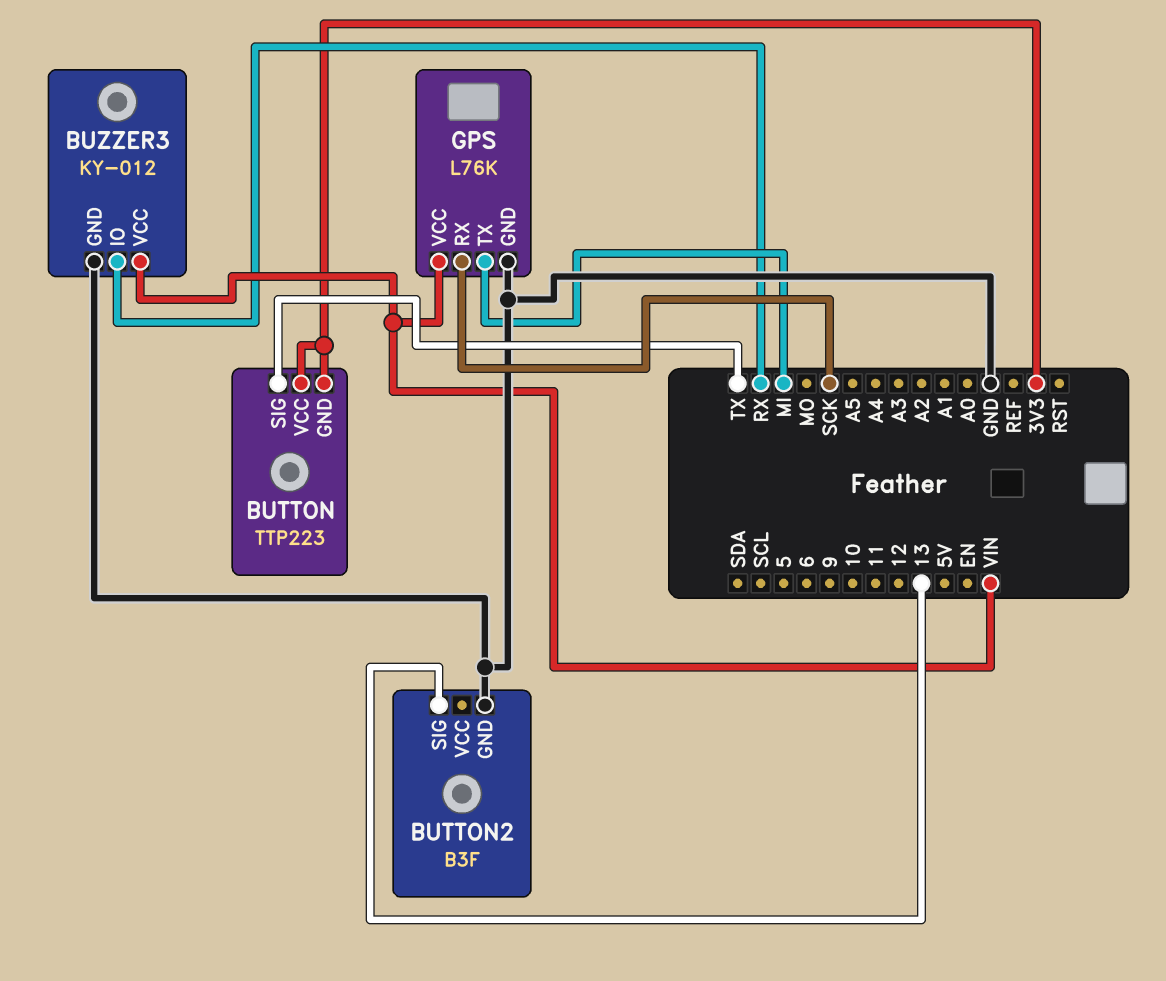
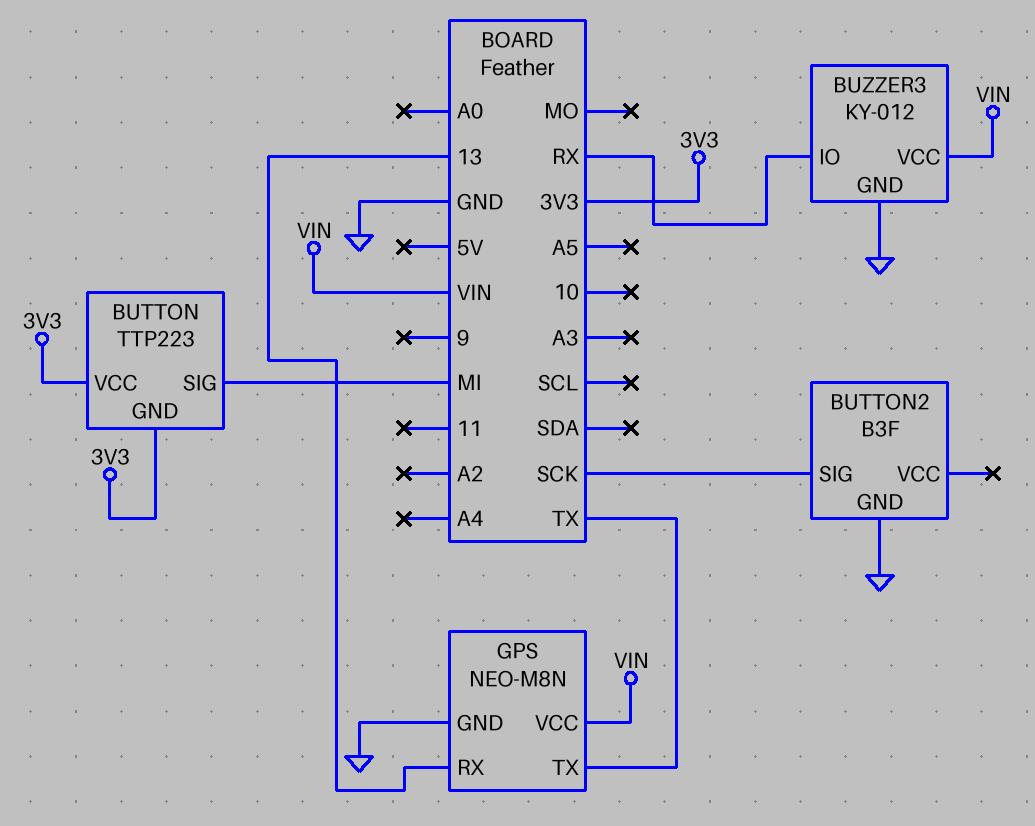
BUTTON pin SIG: TX -> MI
BUTTON2 pin SIG: 13 -> SCK
GPS: L76K -> NEO-M8N
GPS pin RX: SCK -> 13
GPS pin TX: MI -> TX

